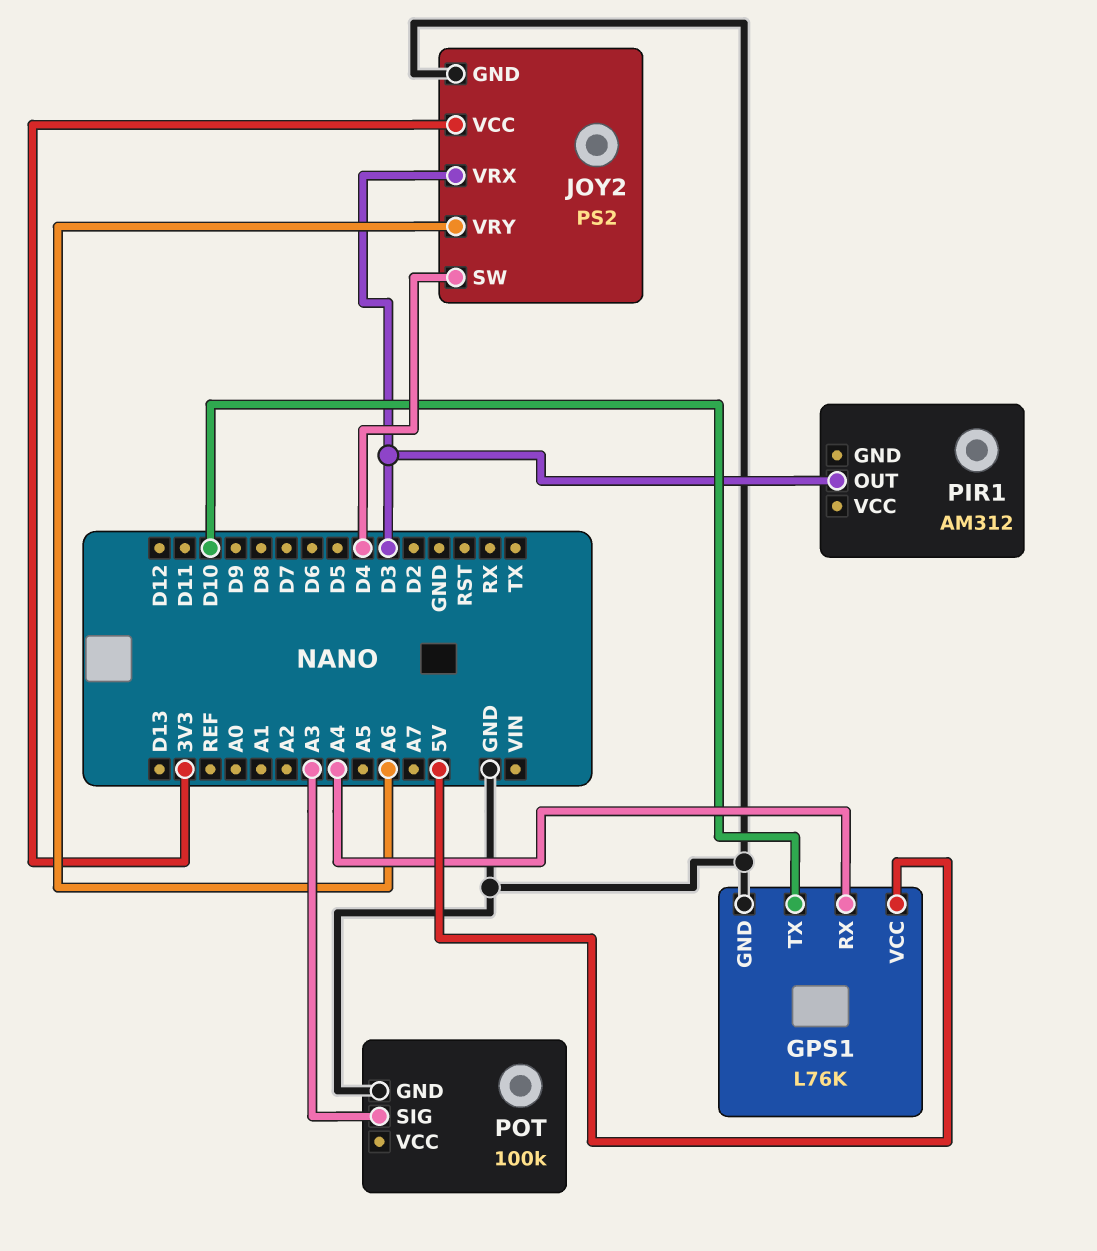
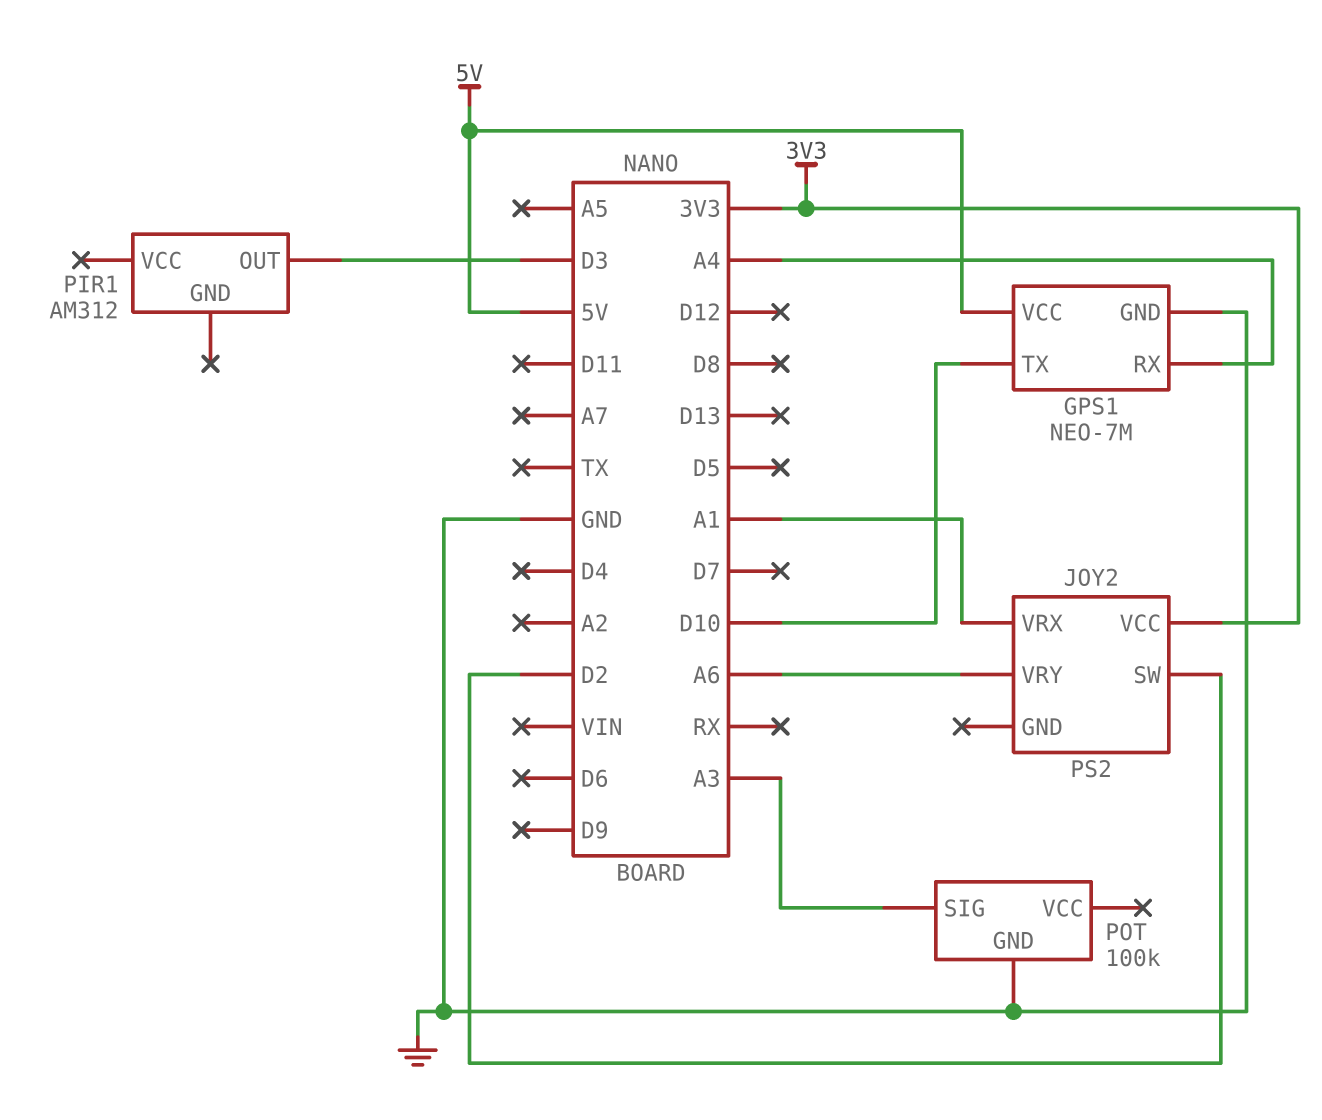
GPS1: L76K -> NEO-7M
JOY2 pin GND: GND -> none
JOY2 pin SW: D4 -> D2
JOY2 pin VRX: D3 -> A1

